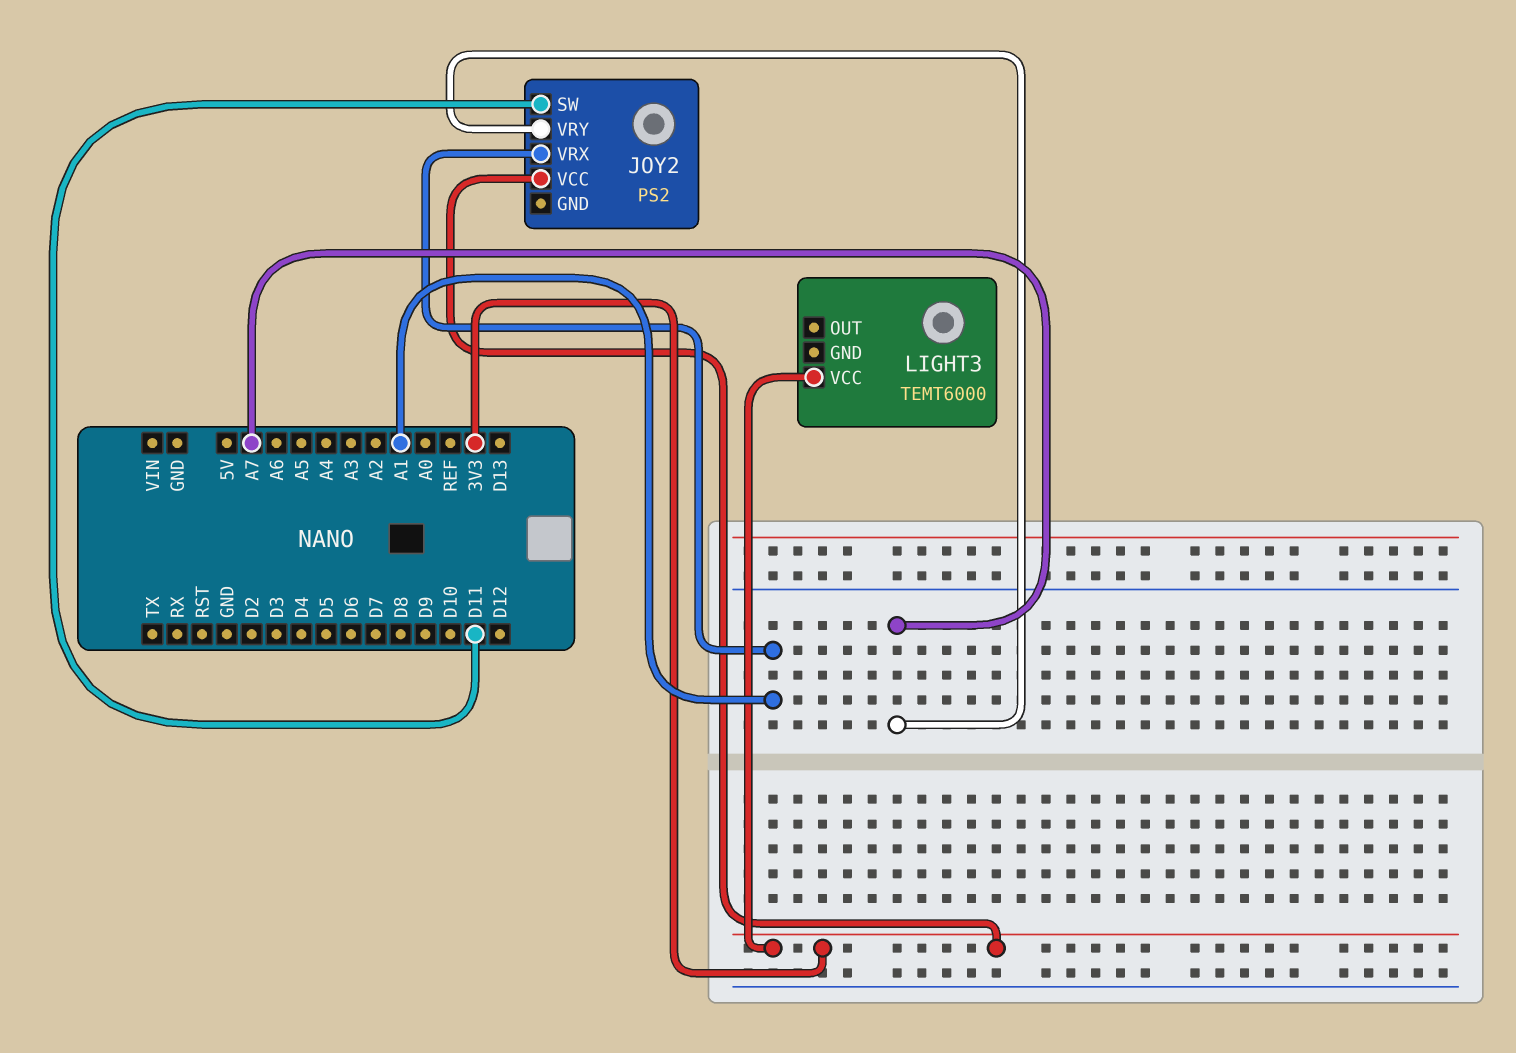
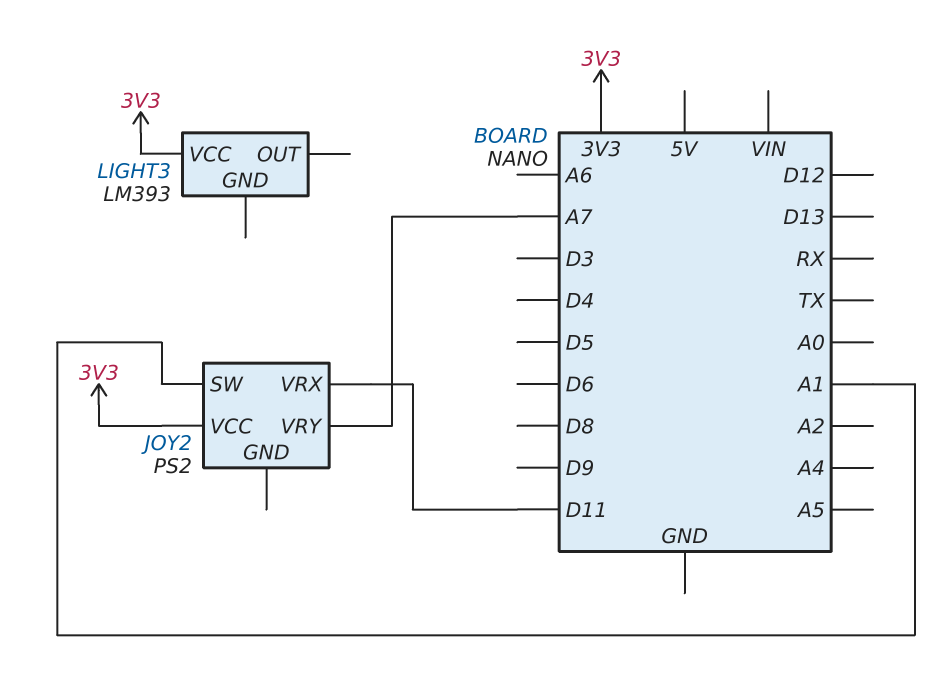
JOY2 pin SW: D11 -> A1
JOY2 pin VRX: A1 -> D11
LIGHT3: TEMT6000 -> LM393

